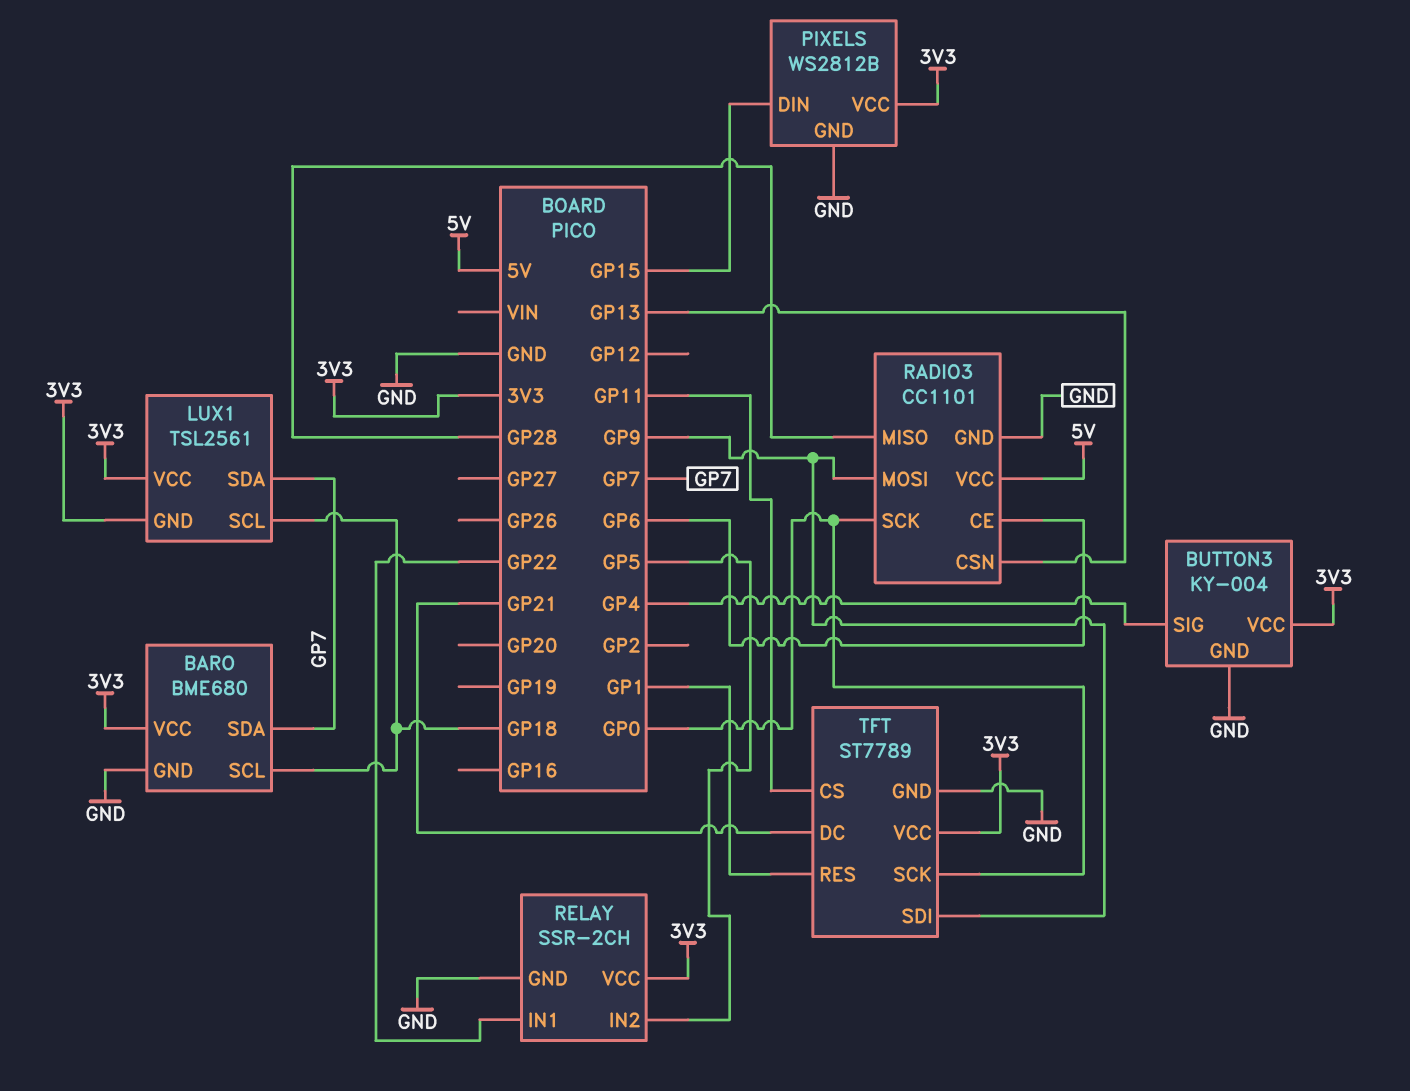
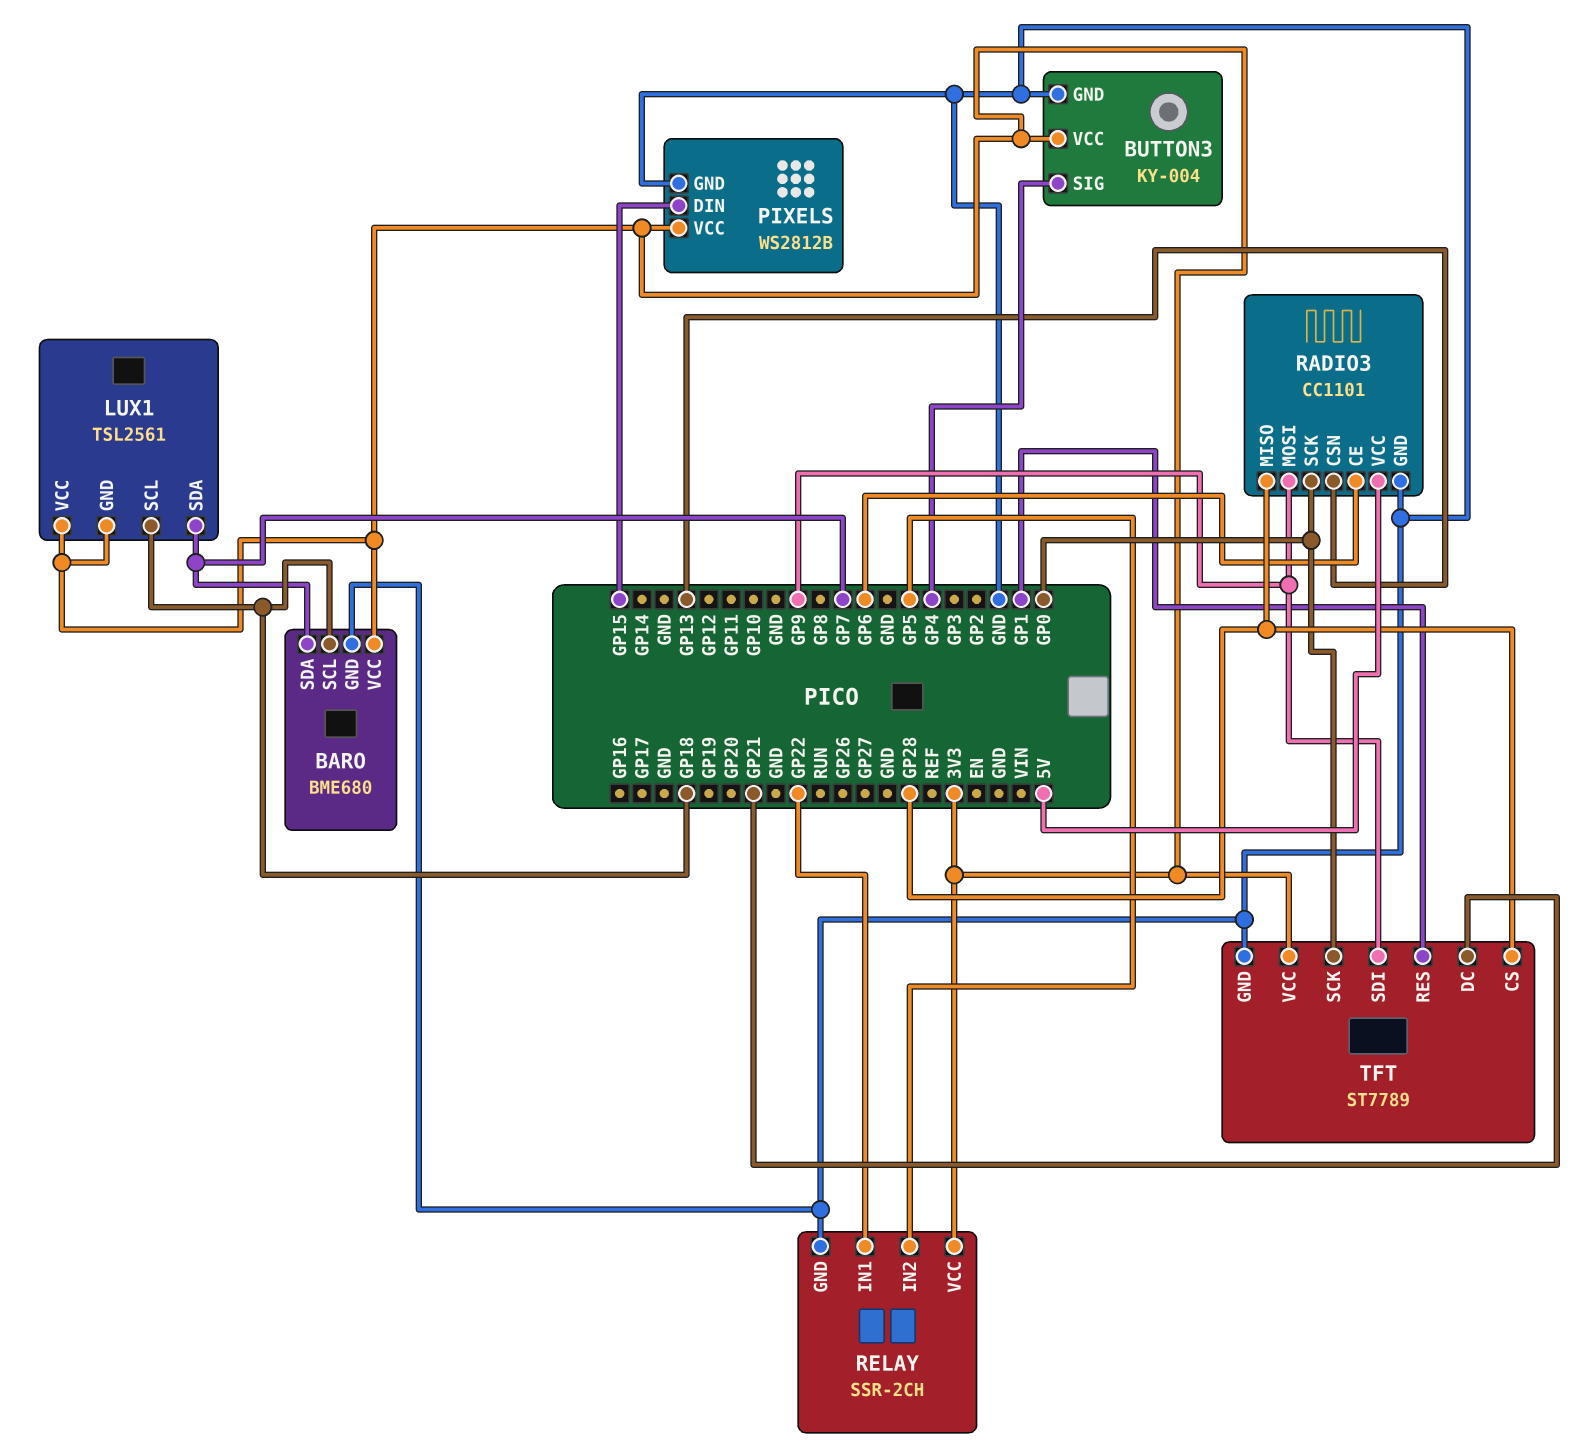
TFT pin CS: GP11 -> GP28

